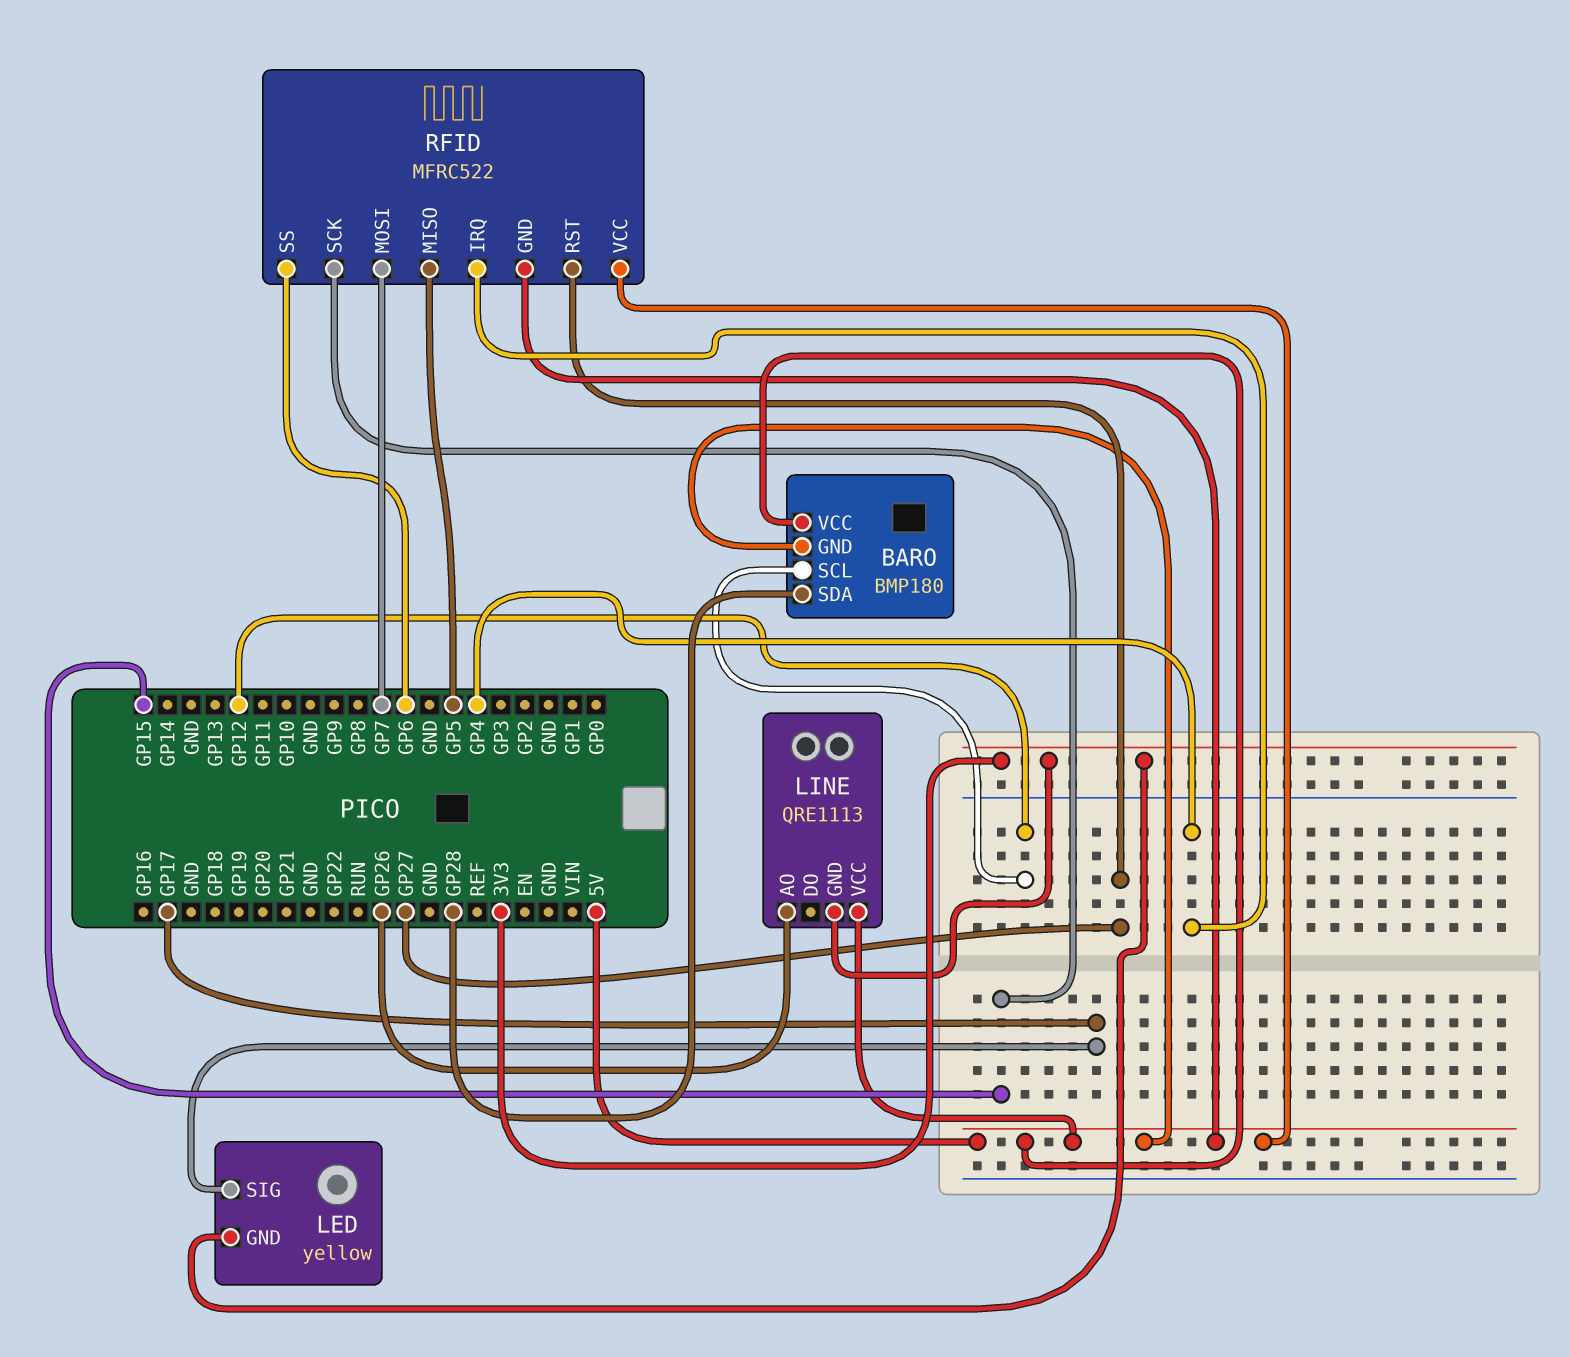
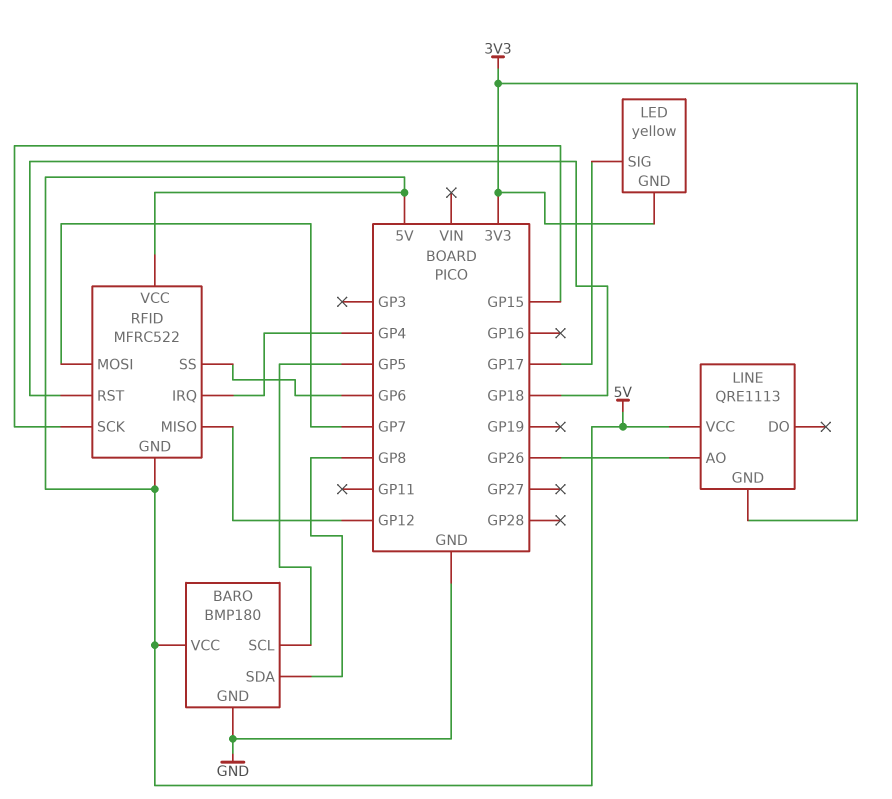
BARO pin GND: 5V -> GND
BARO pin SCL: GP12 -> GP5
BARO pin SDA: GP28 -> GP8
RFID pin MISO: GP5 -> GP12
RFID pin RST: GP27 -> GP18

